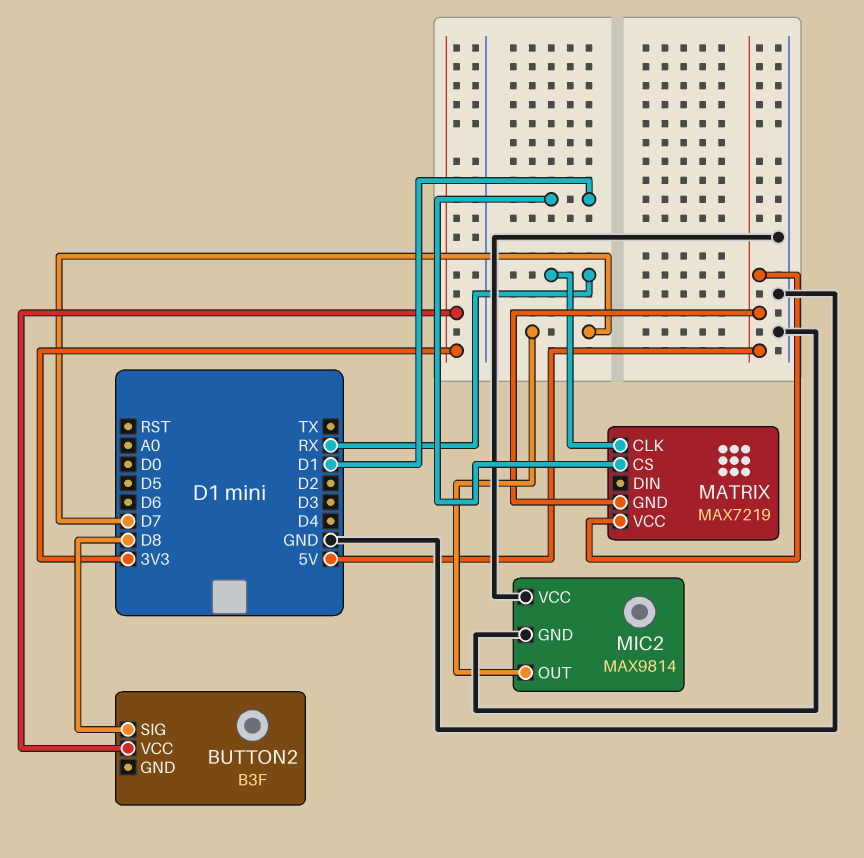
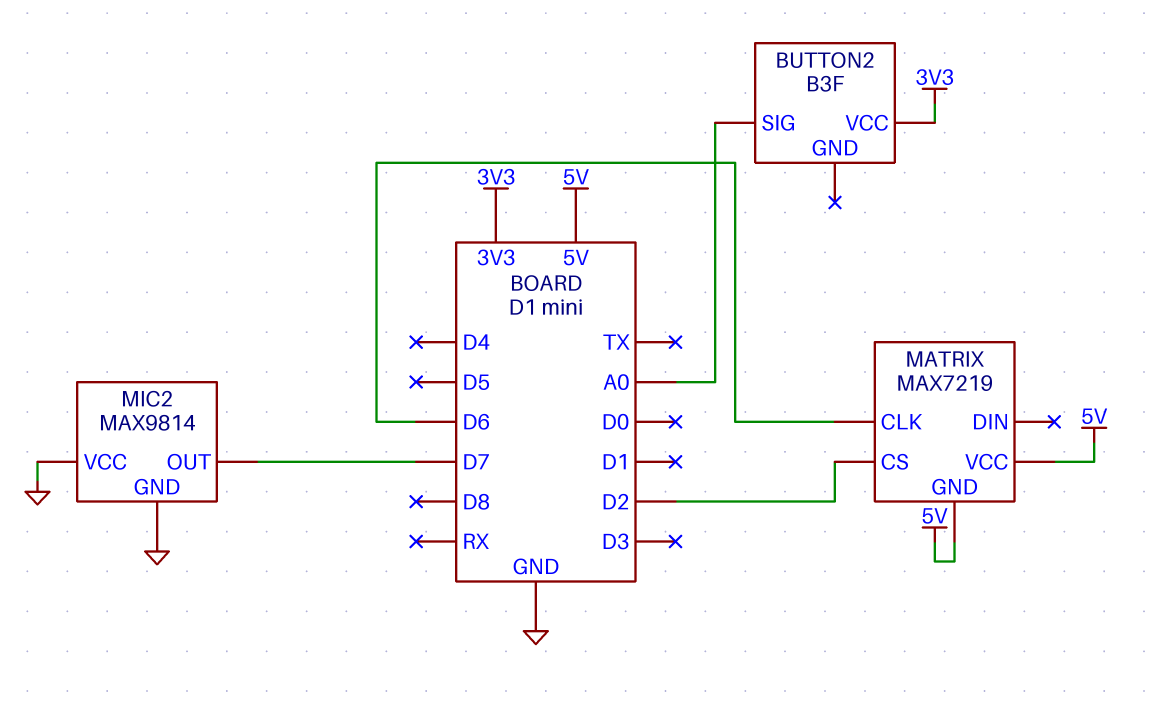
BUTTON2 pin SIG: D8 -> A0
MATRIX pin CLK: RX -> D6
MATRIX pin CS: D1 -> D2

